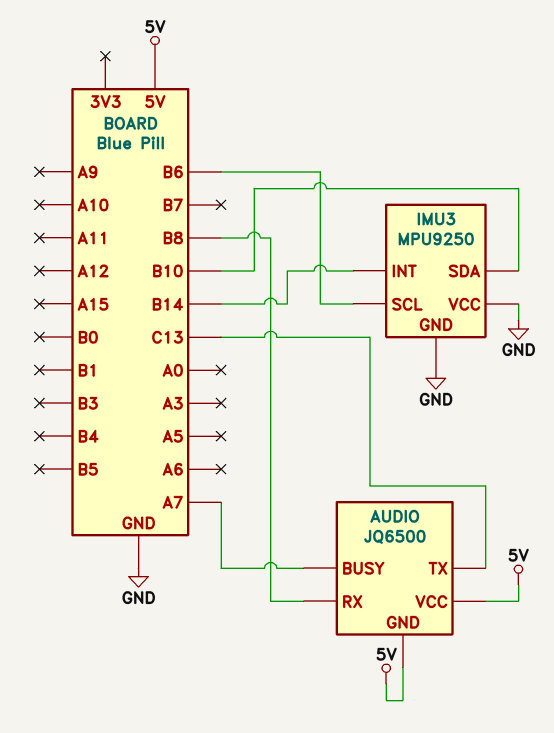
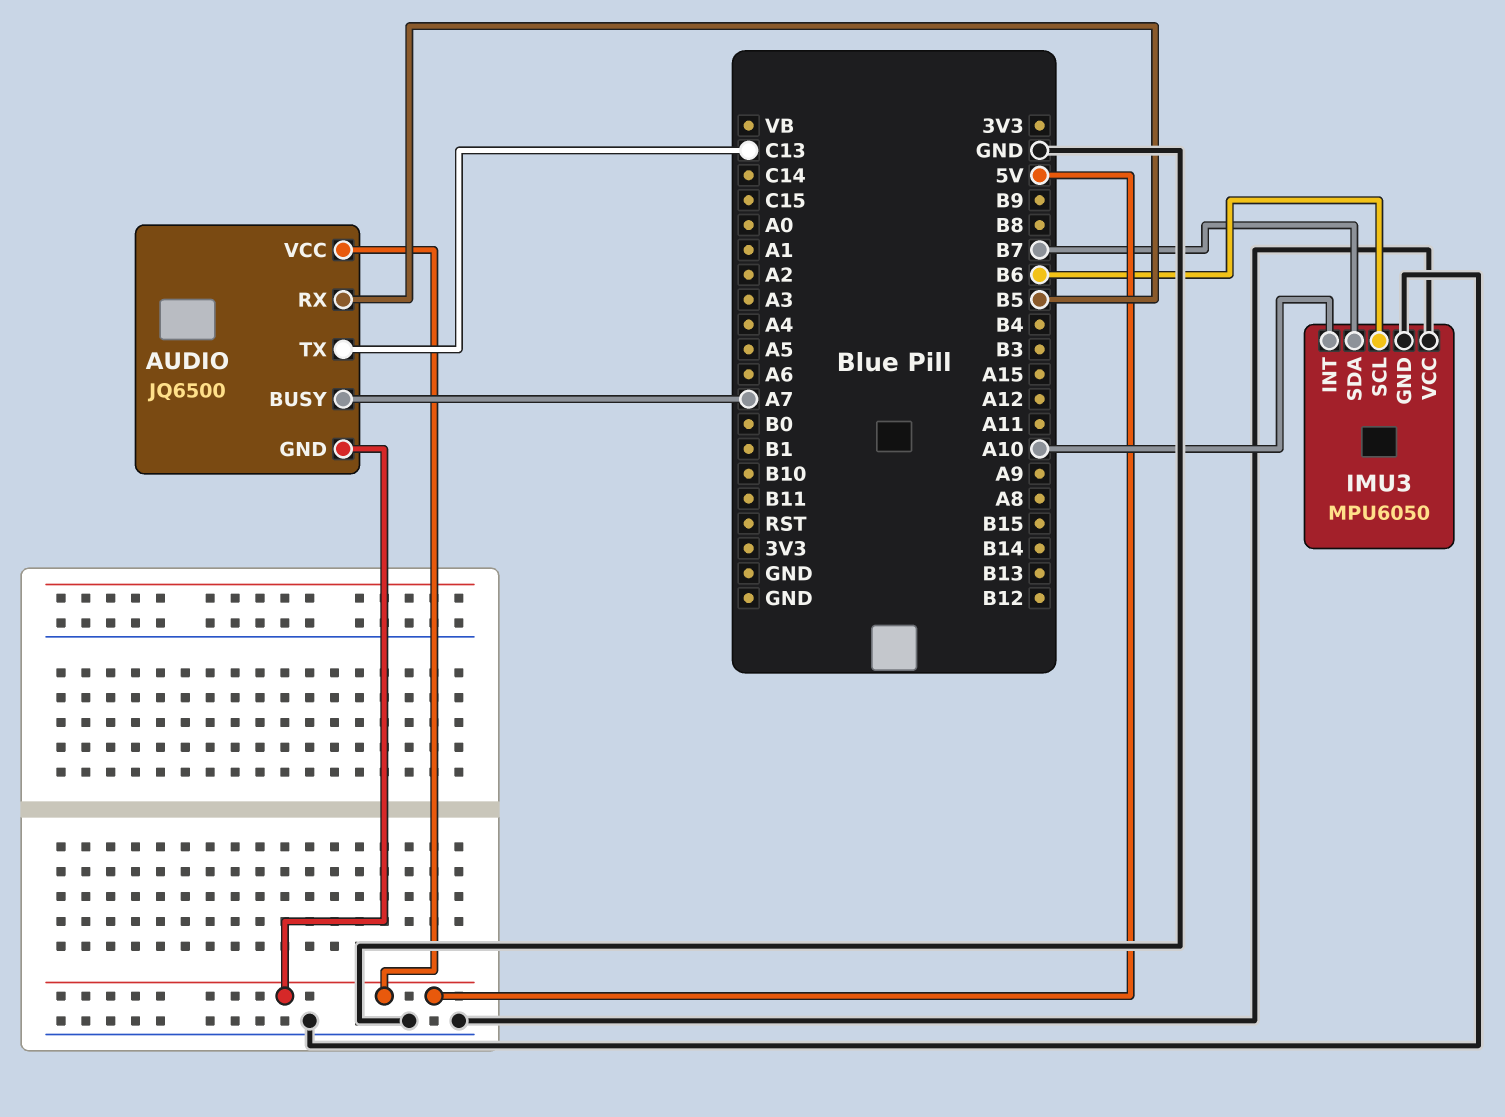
AUDIO pin RX: B8 -> B5
IMU3: MPU9250 -> MPU6050
IMU3 pin INT: B14 -> A10
IMU3 pin SDA: B10 -> B7

